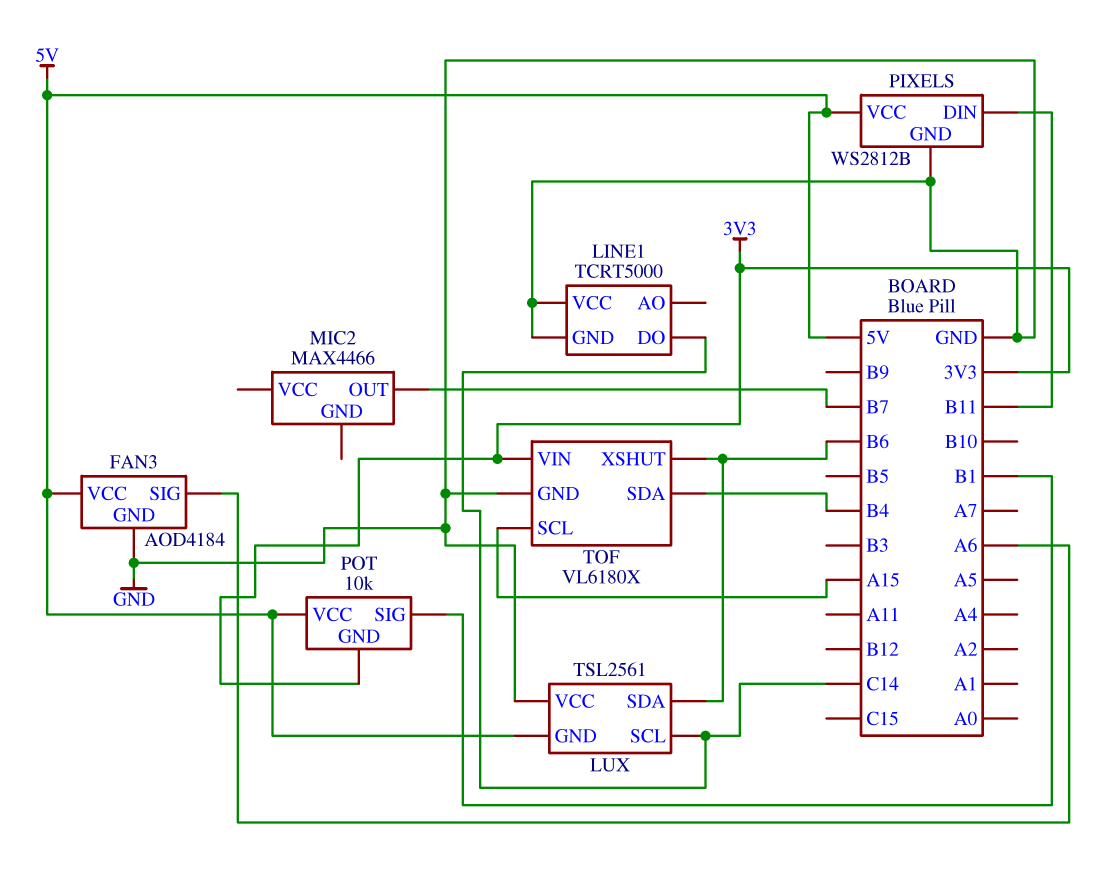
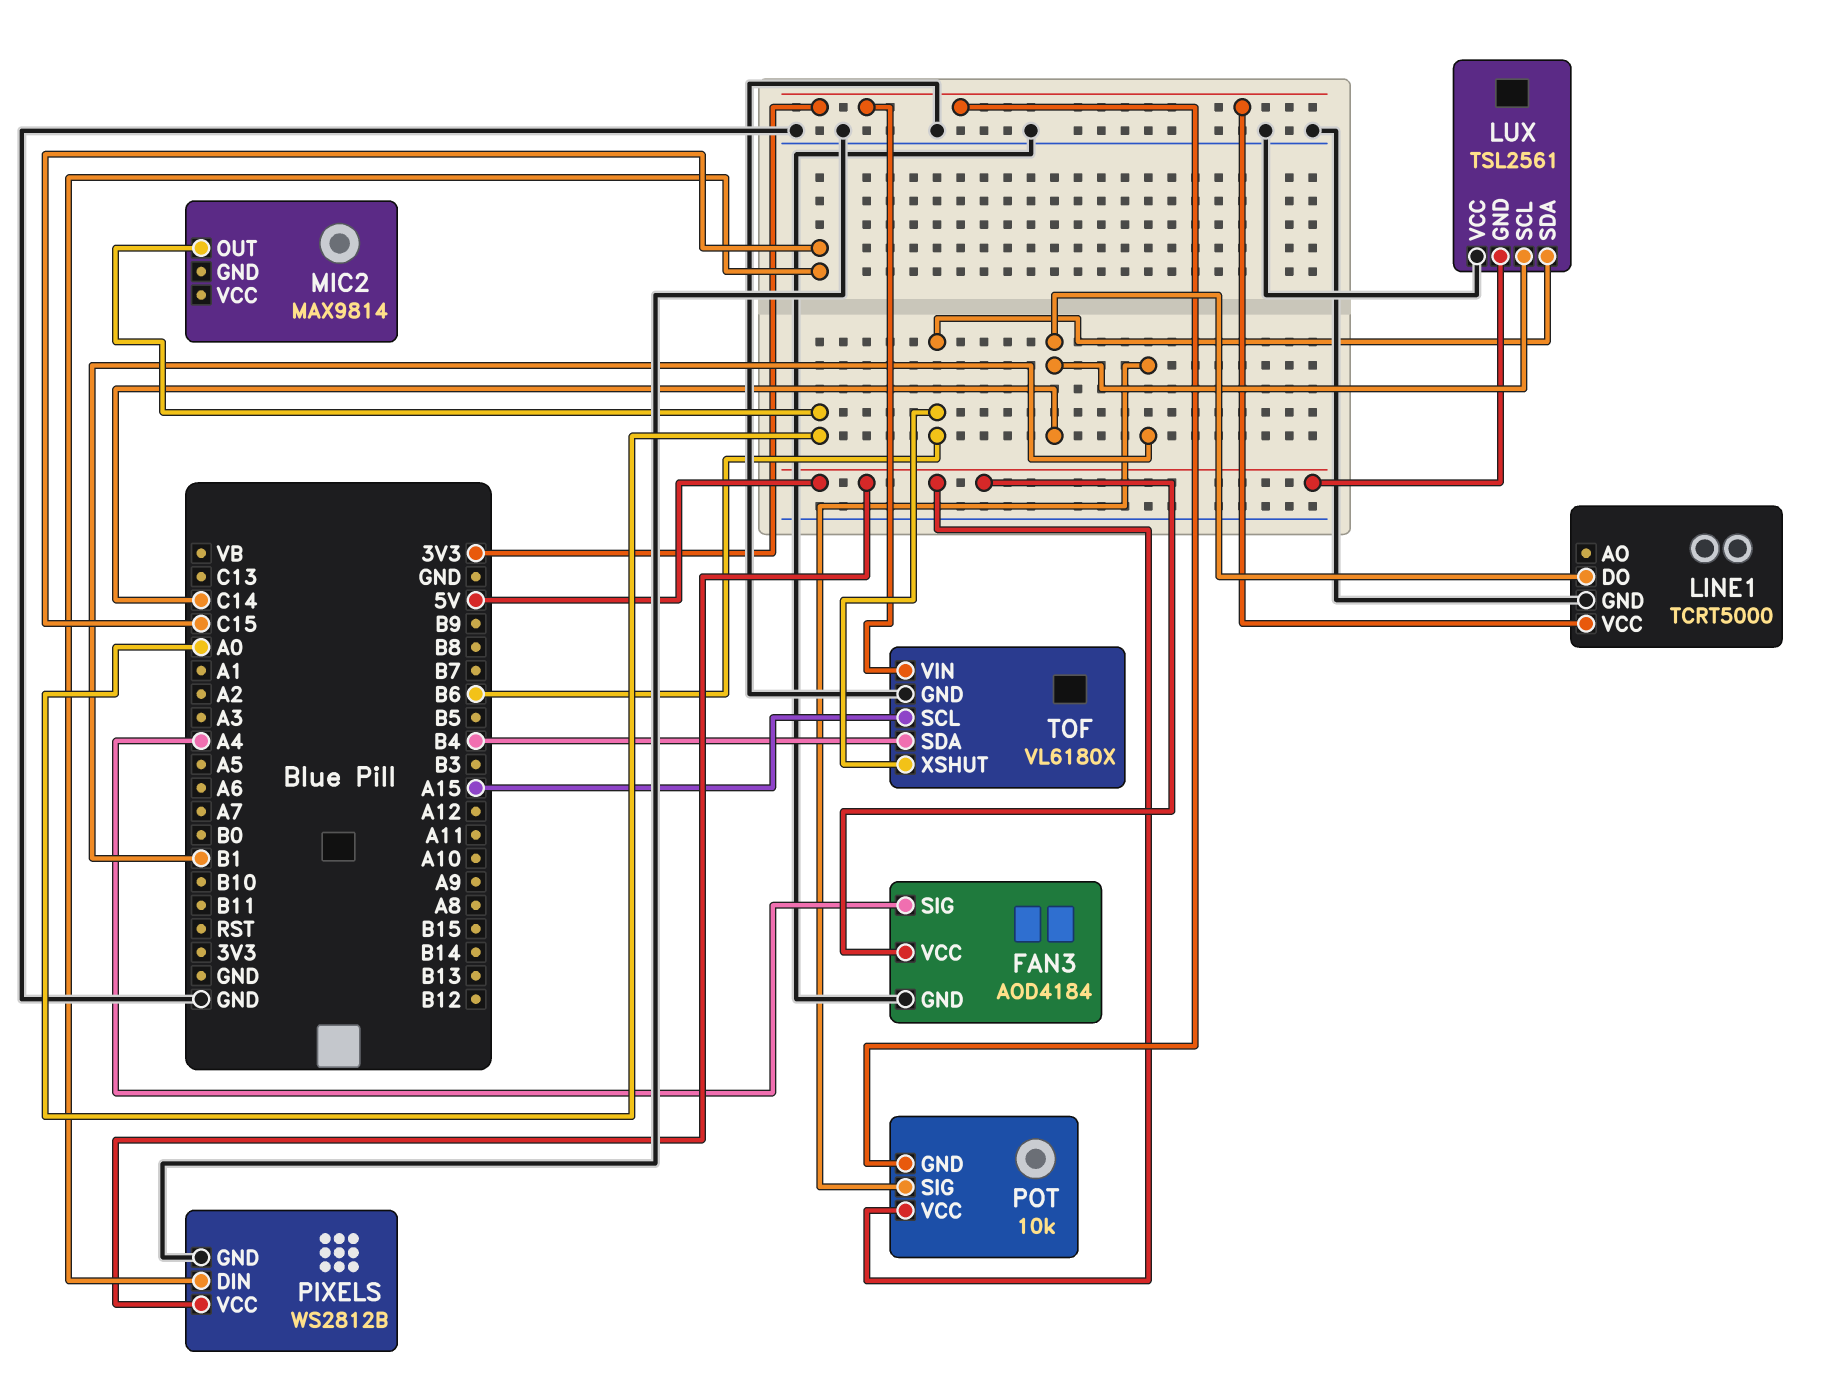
FAN3 pin SIG: A6 -> A4
LINE1 pin VCC: GND -> 3V3
MIC2: MAX4466 -> MAX9814
MIC2 pin OUT: B7 -> A0
PIXELS pin DIN: B11 -> C15

